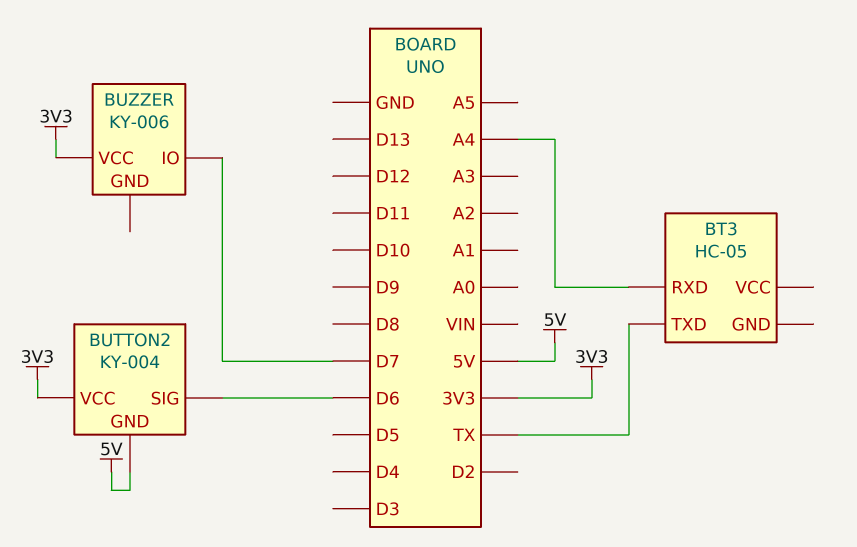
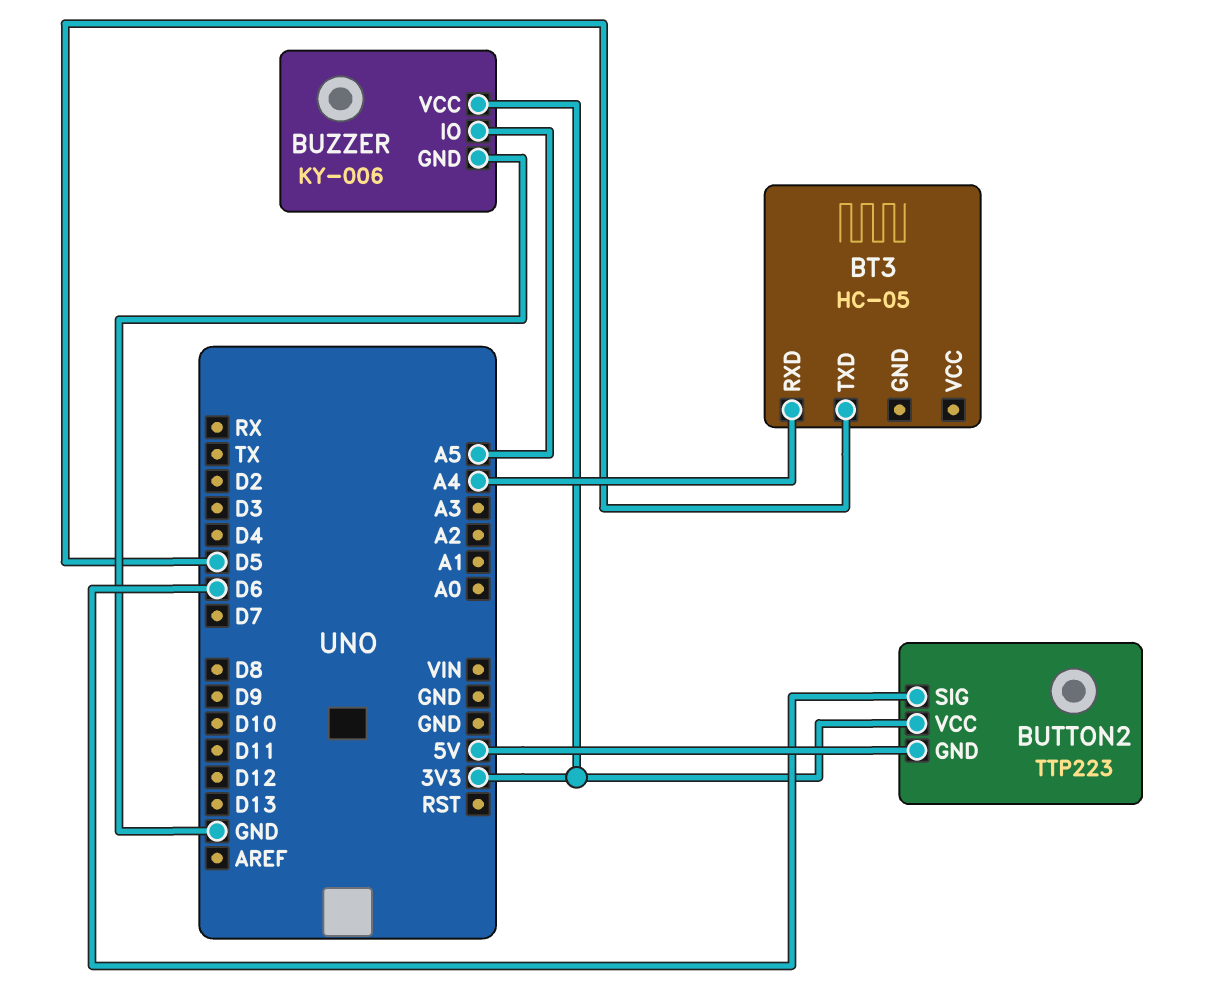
BT3 pin TXD: TX -> D5
BUTTON2: KY-004 -> TTP223
BUZZER pin GND: none -> GND
BUZZER pin IO: D7 -> A5

